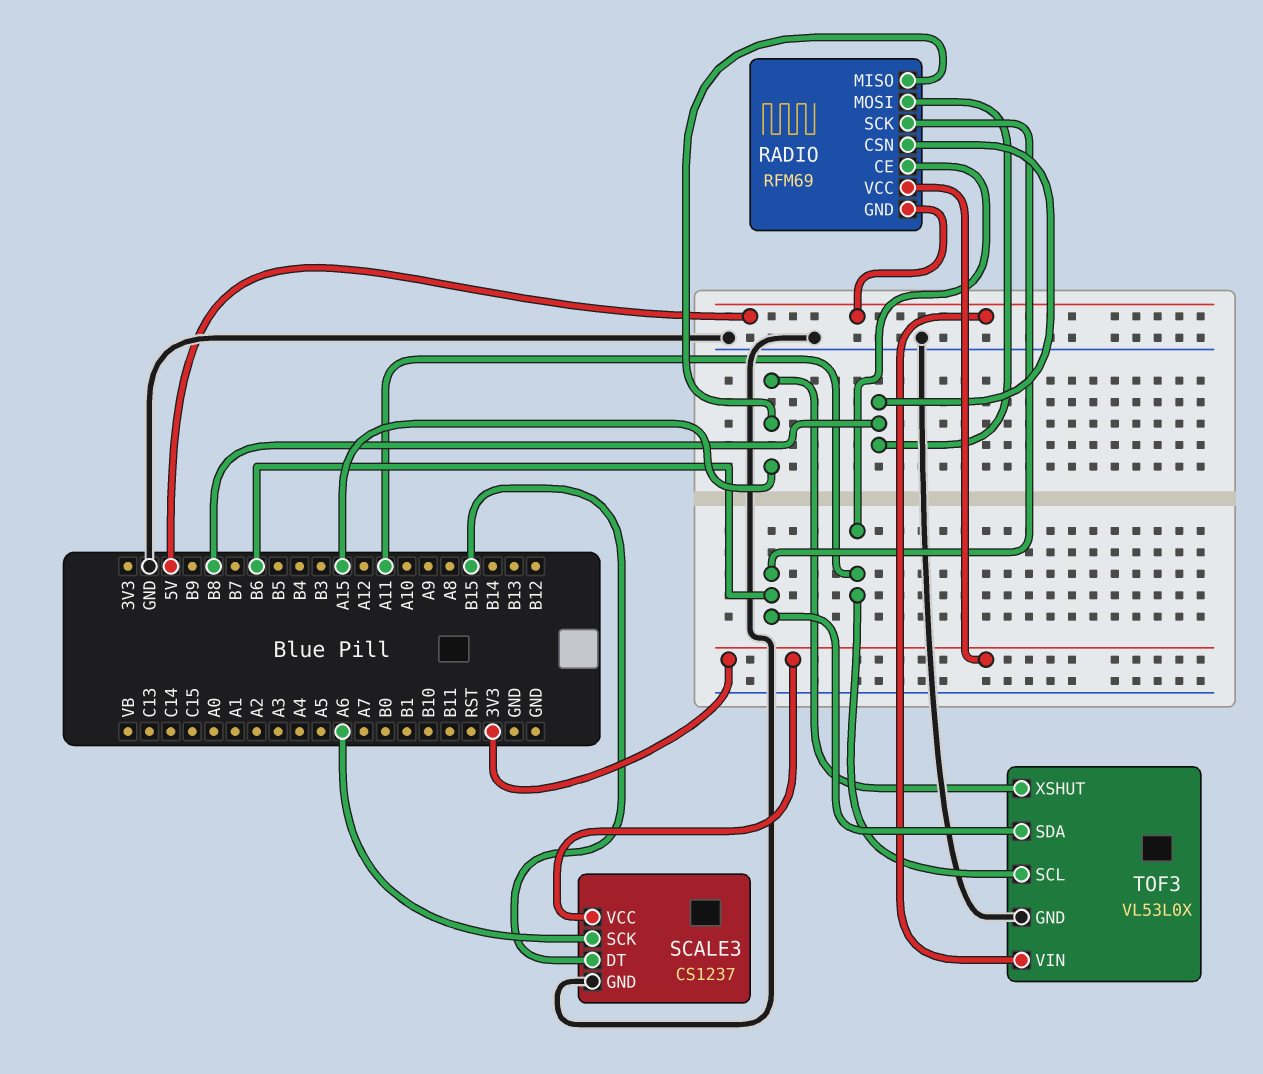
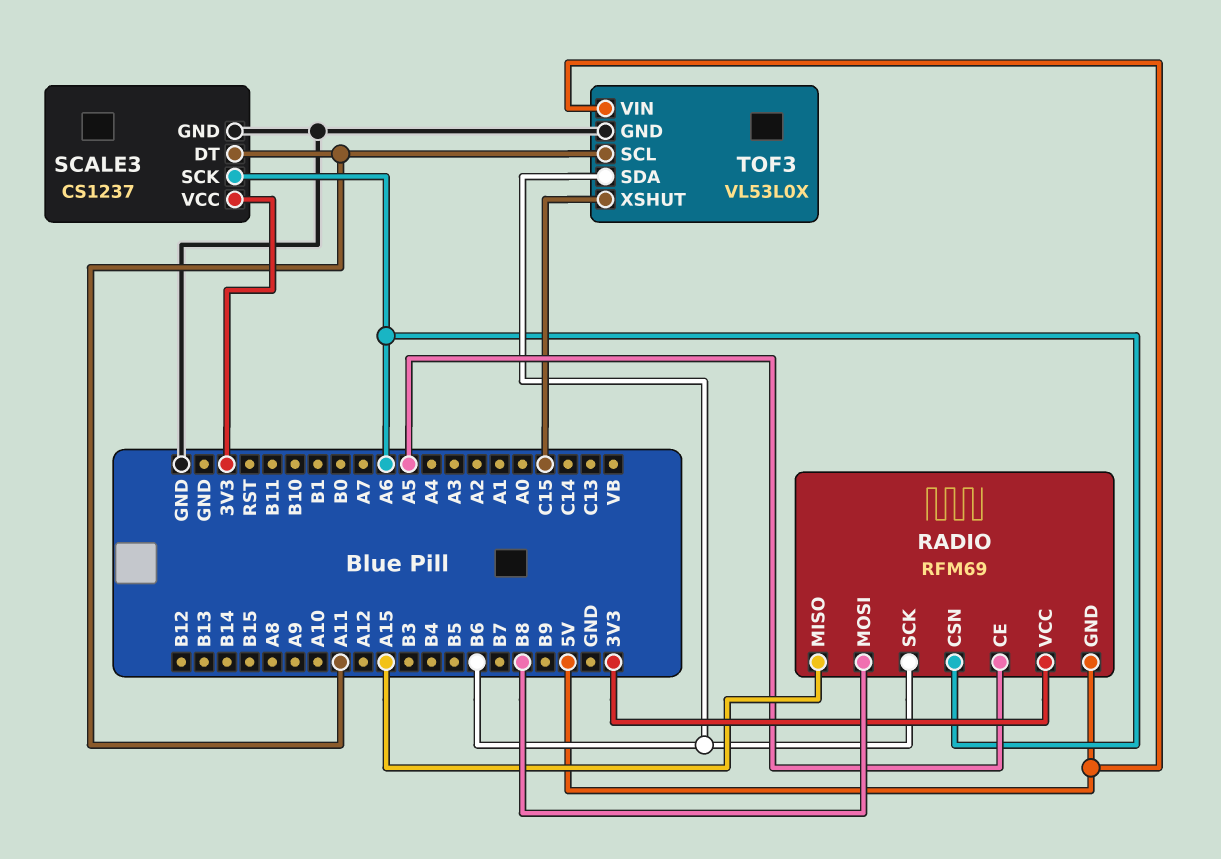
RADIO pin CE: A11 -> A5
RADIO pin CSN: B8 -> A6
SCALE3 pin DT: B15 -> A11
TOF3 pin XSHUT: A15 -> C15

